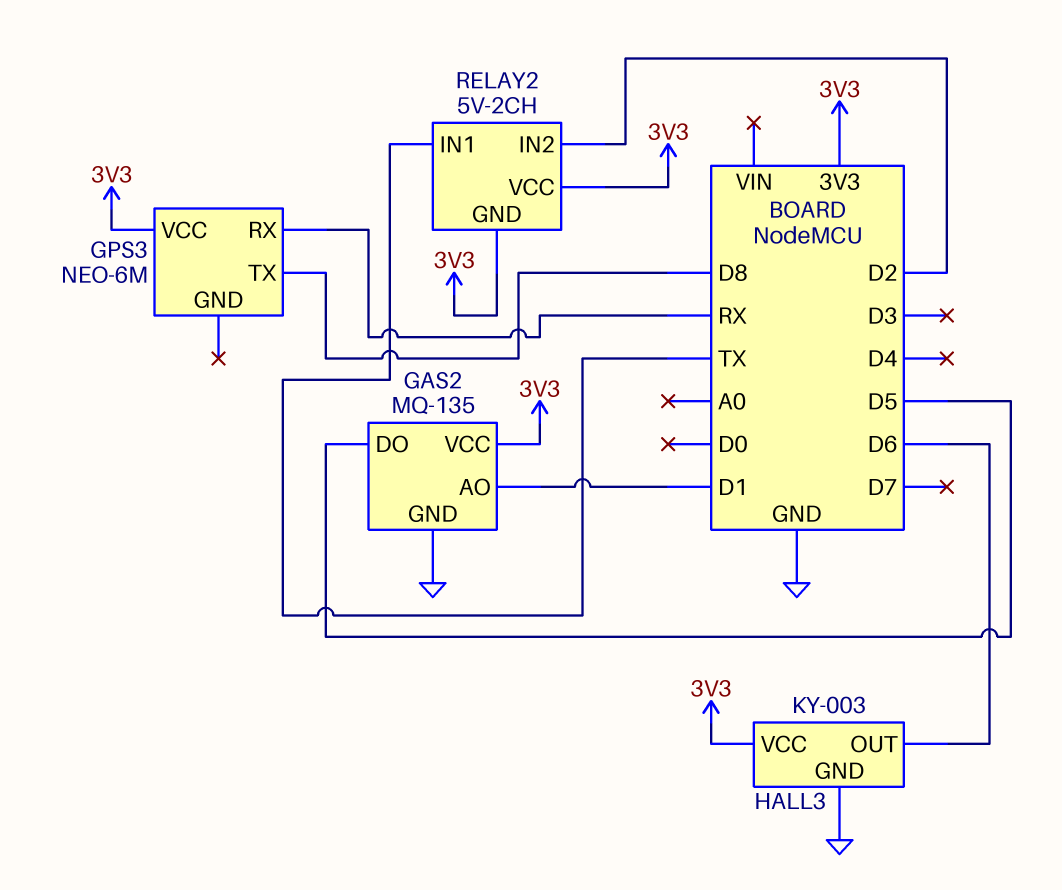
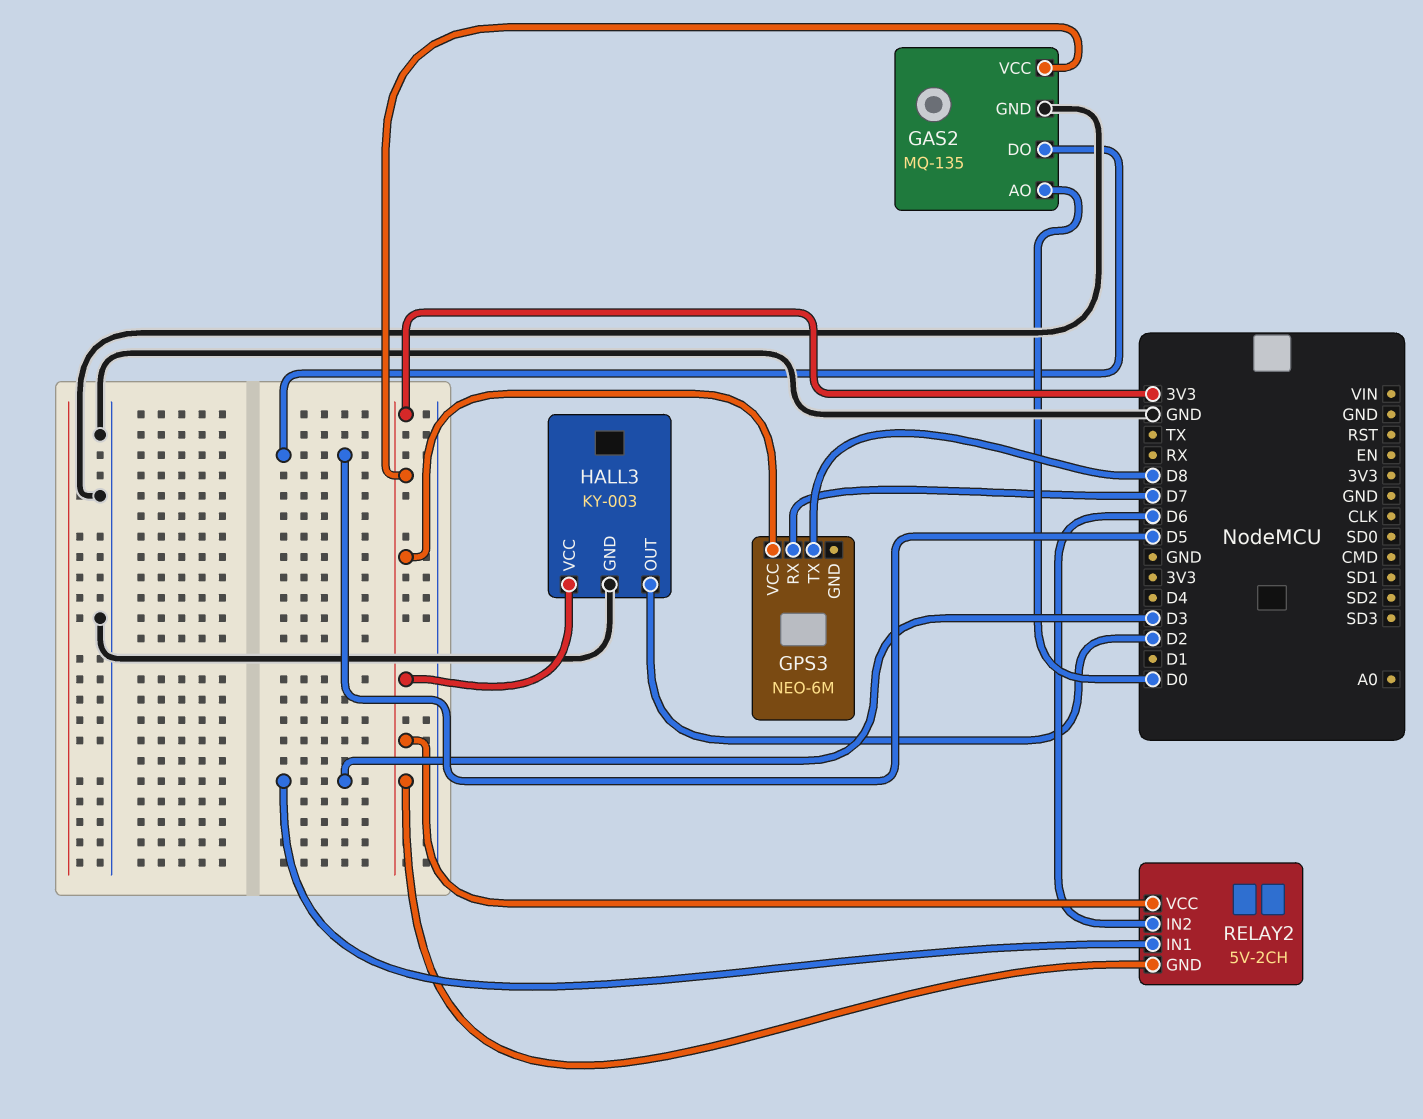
GAS2 pin AO: D1 -> D0
GPS3 pin RX: RX -> D7
HALL3 pin OUT: D6 -> D2
RELAY2 pin IN1: TX -> D3
RELAY2 pin IN2: D2 -> D6

